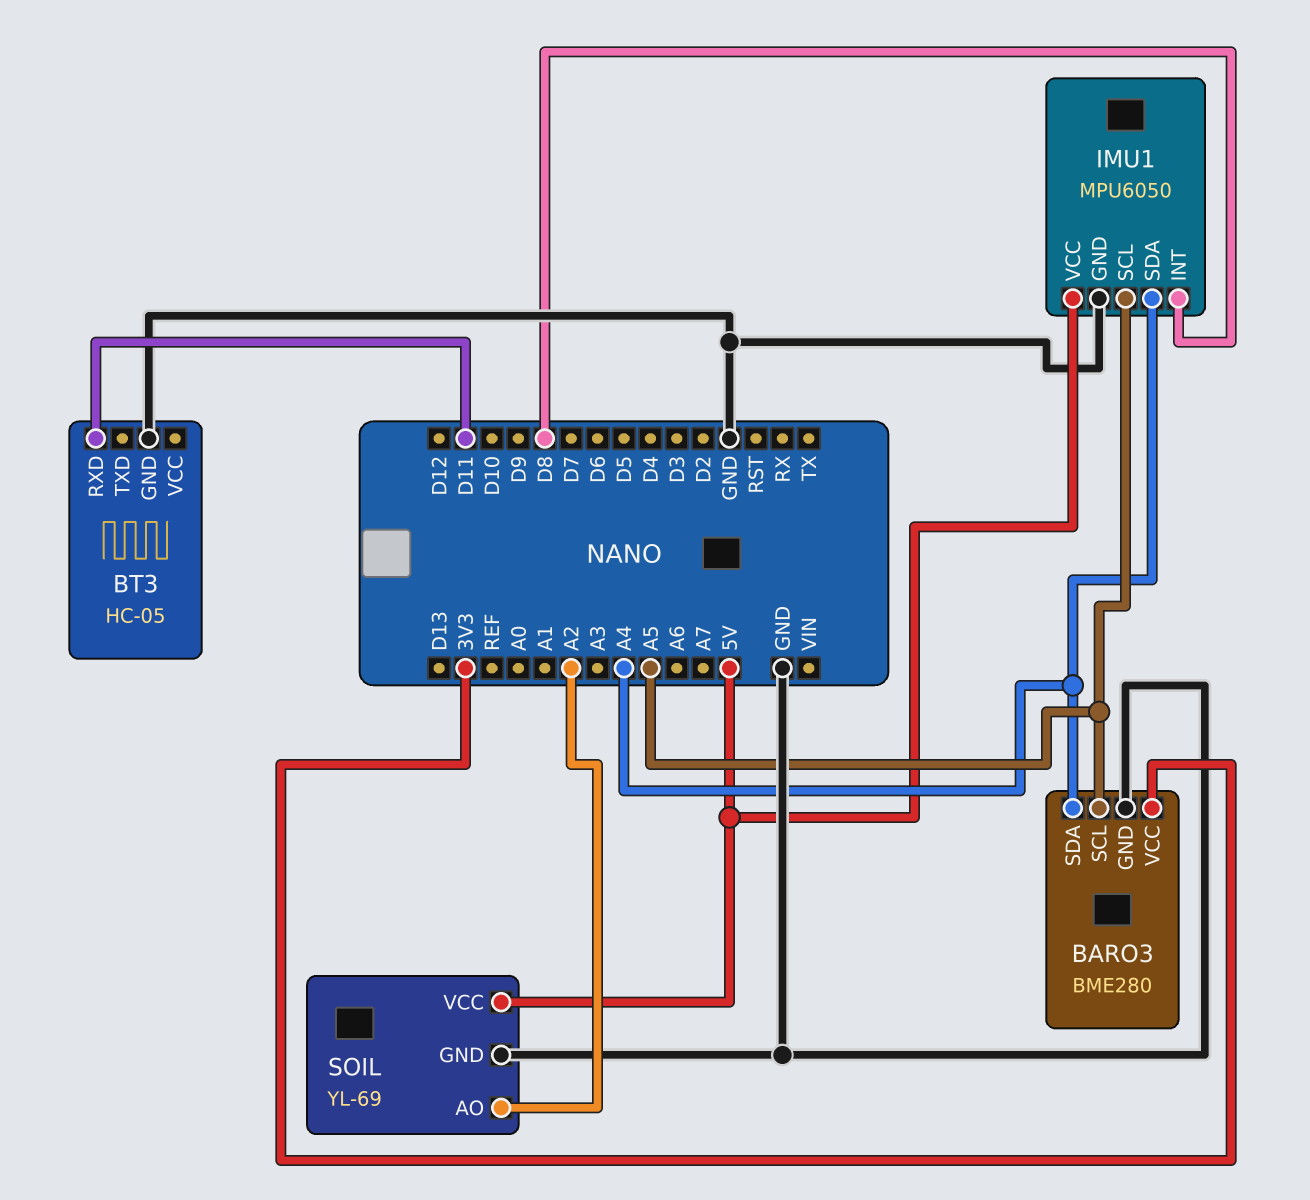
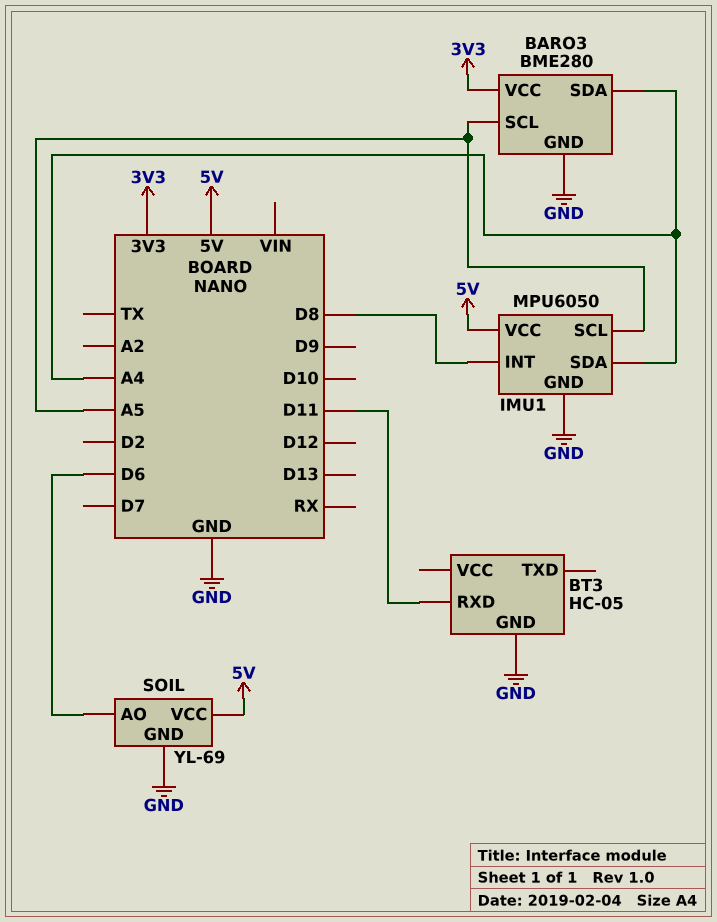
SOIL pin AO: A2 -> D6

